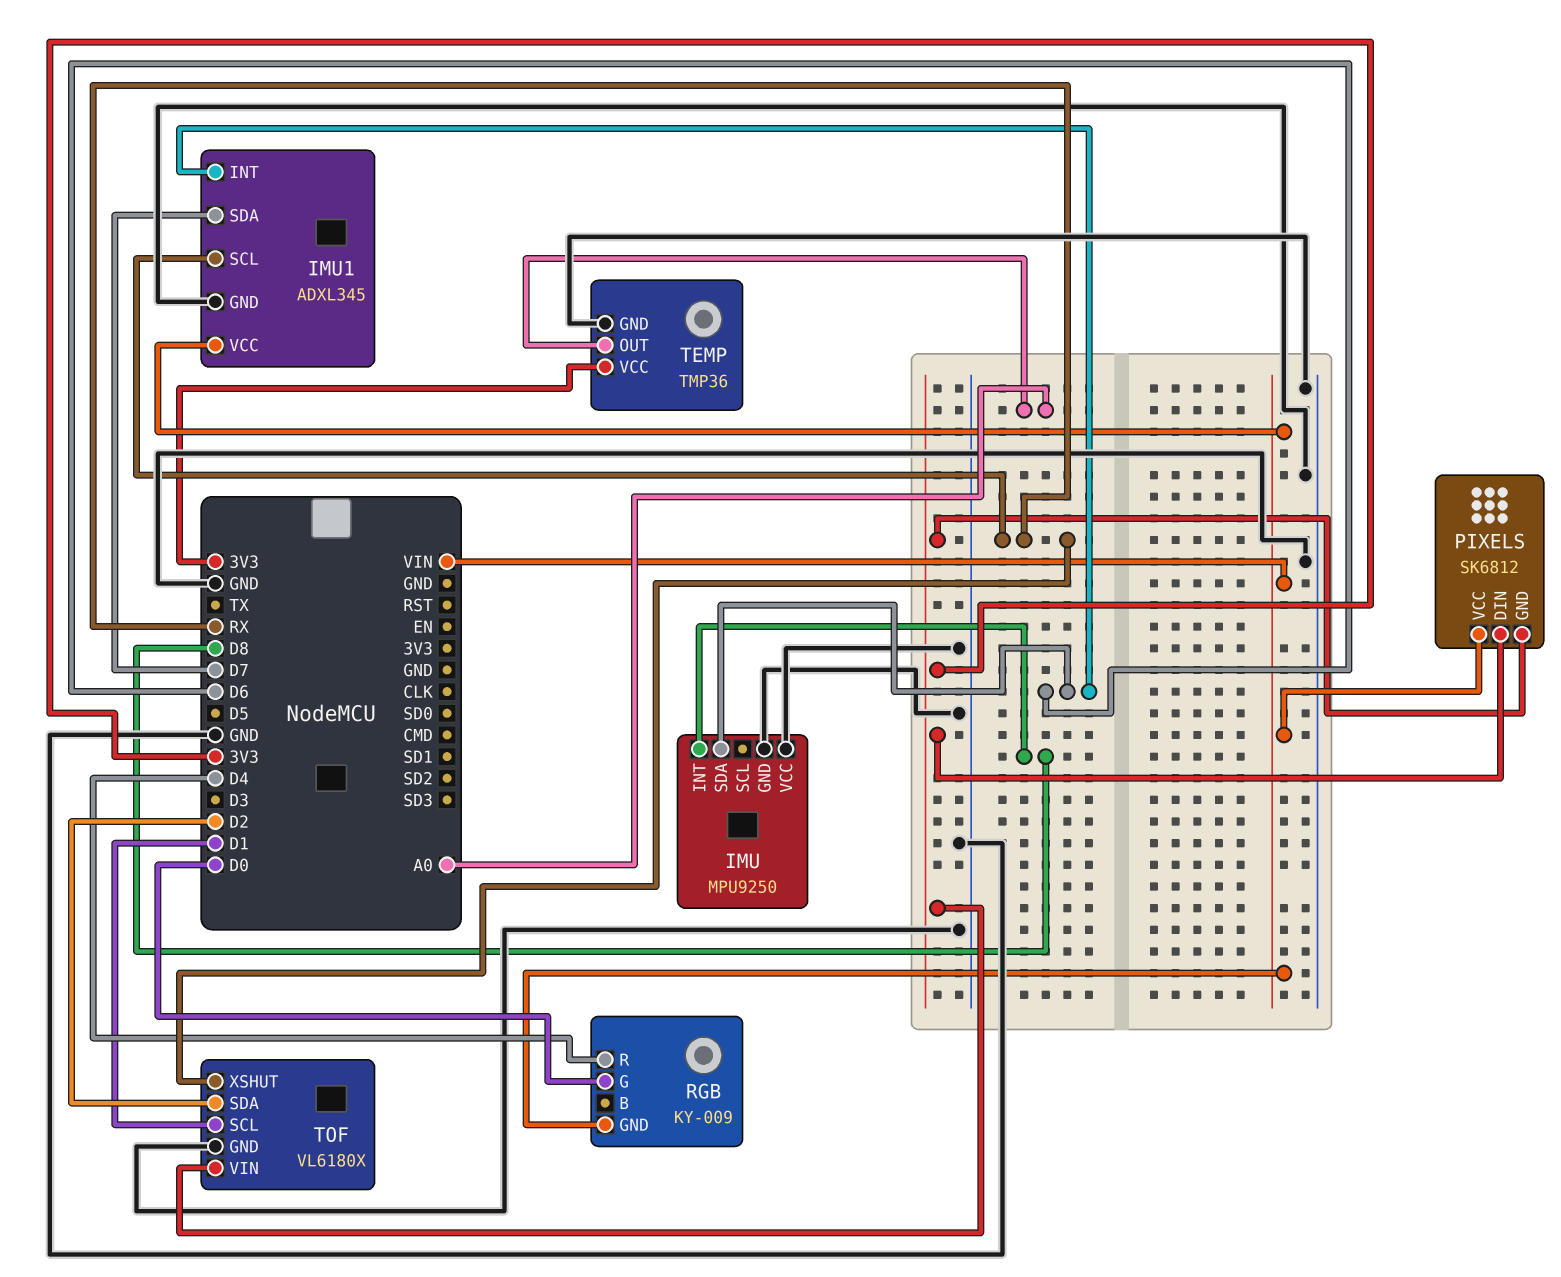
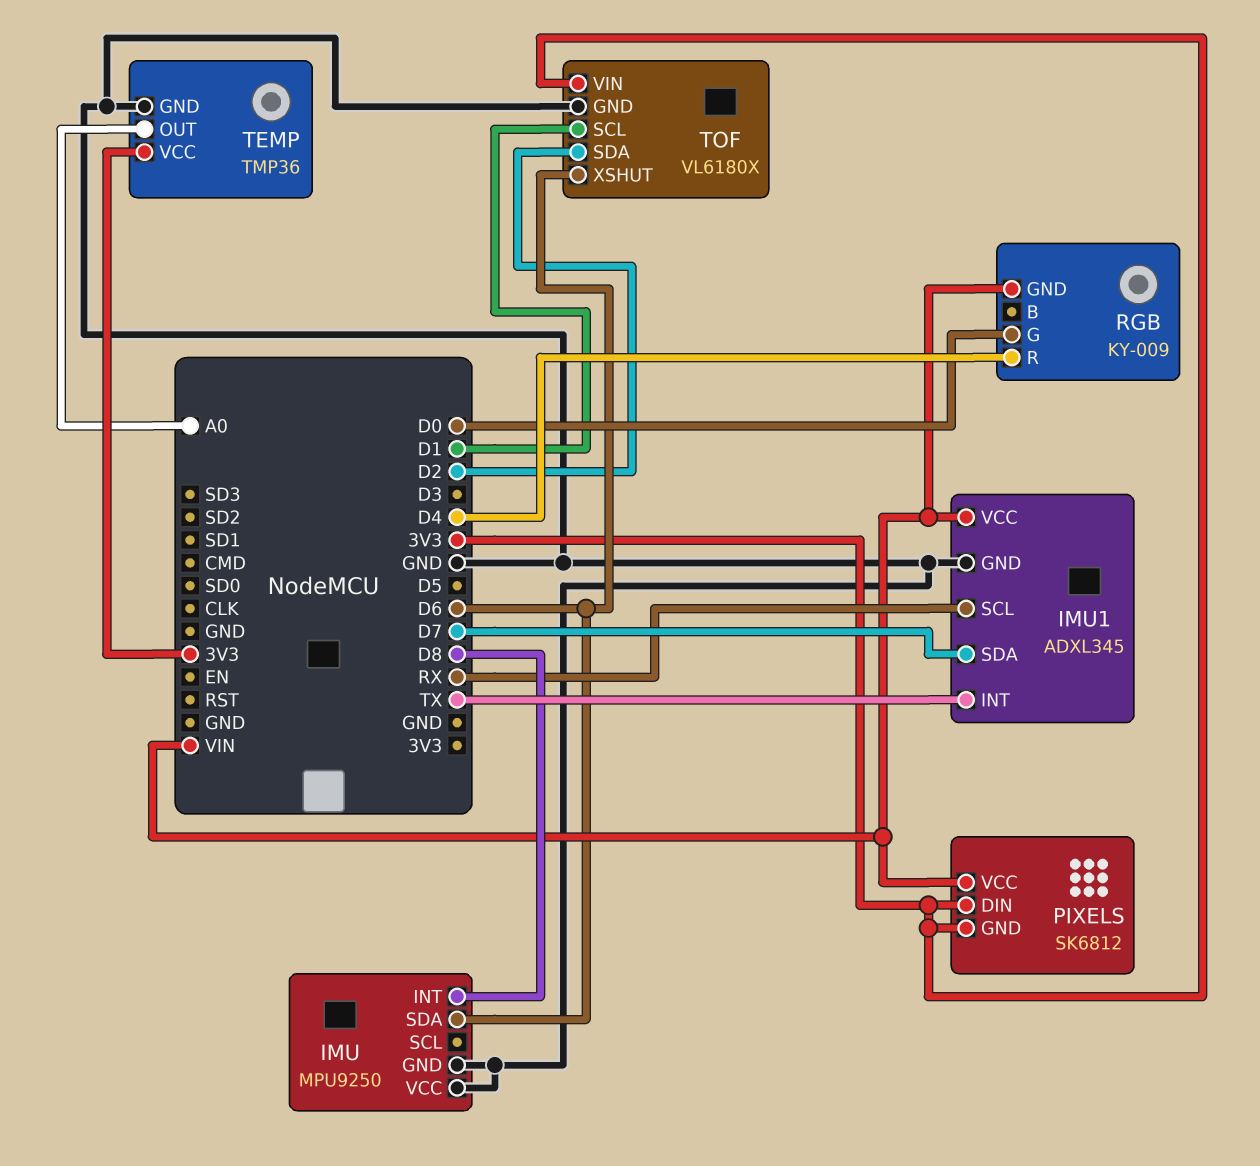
IMU1 pin INT: D6 -> TX
TOF pin XSHUT: RX -> D6

